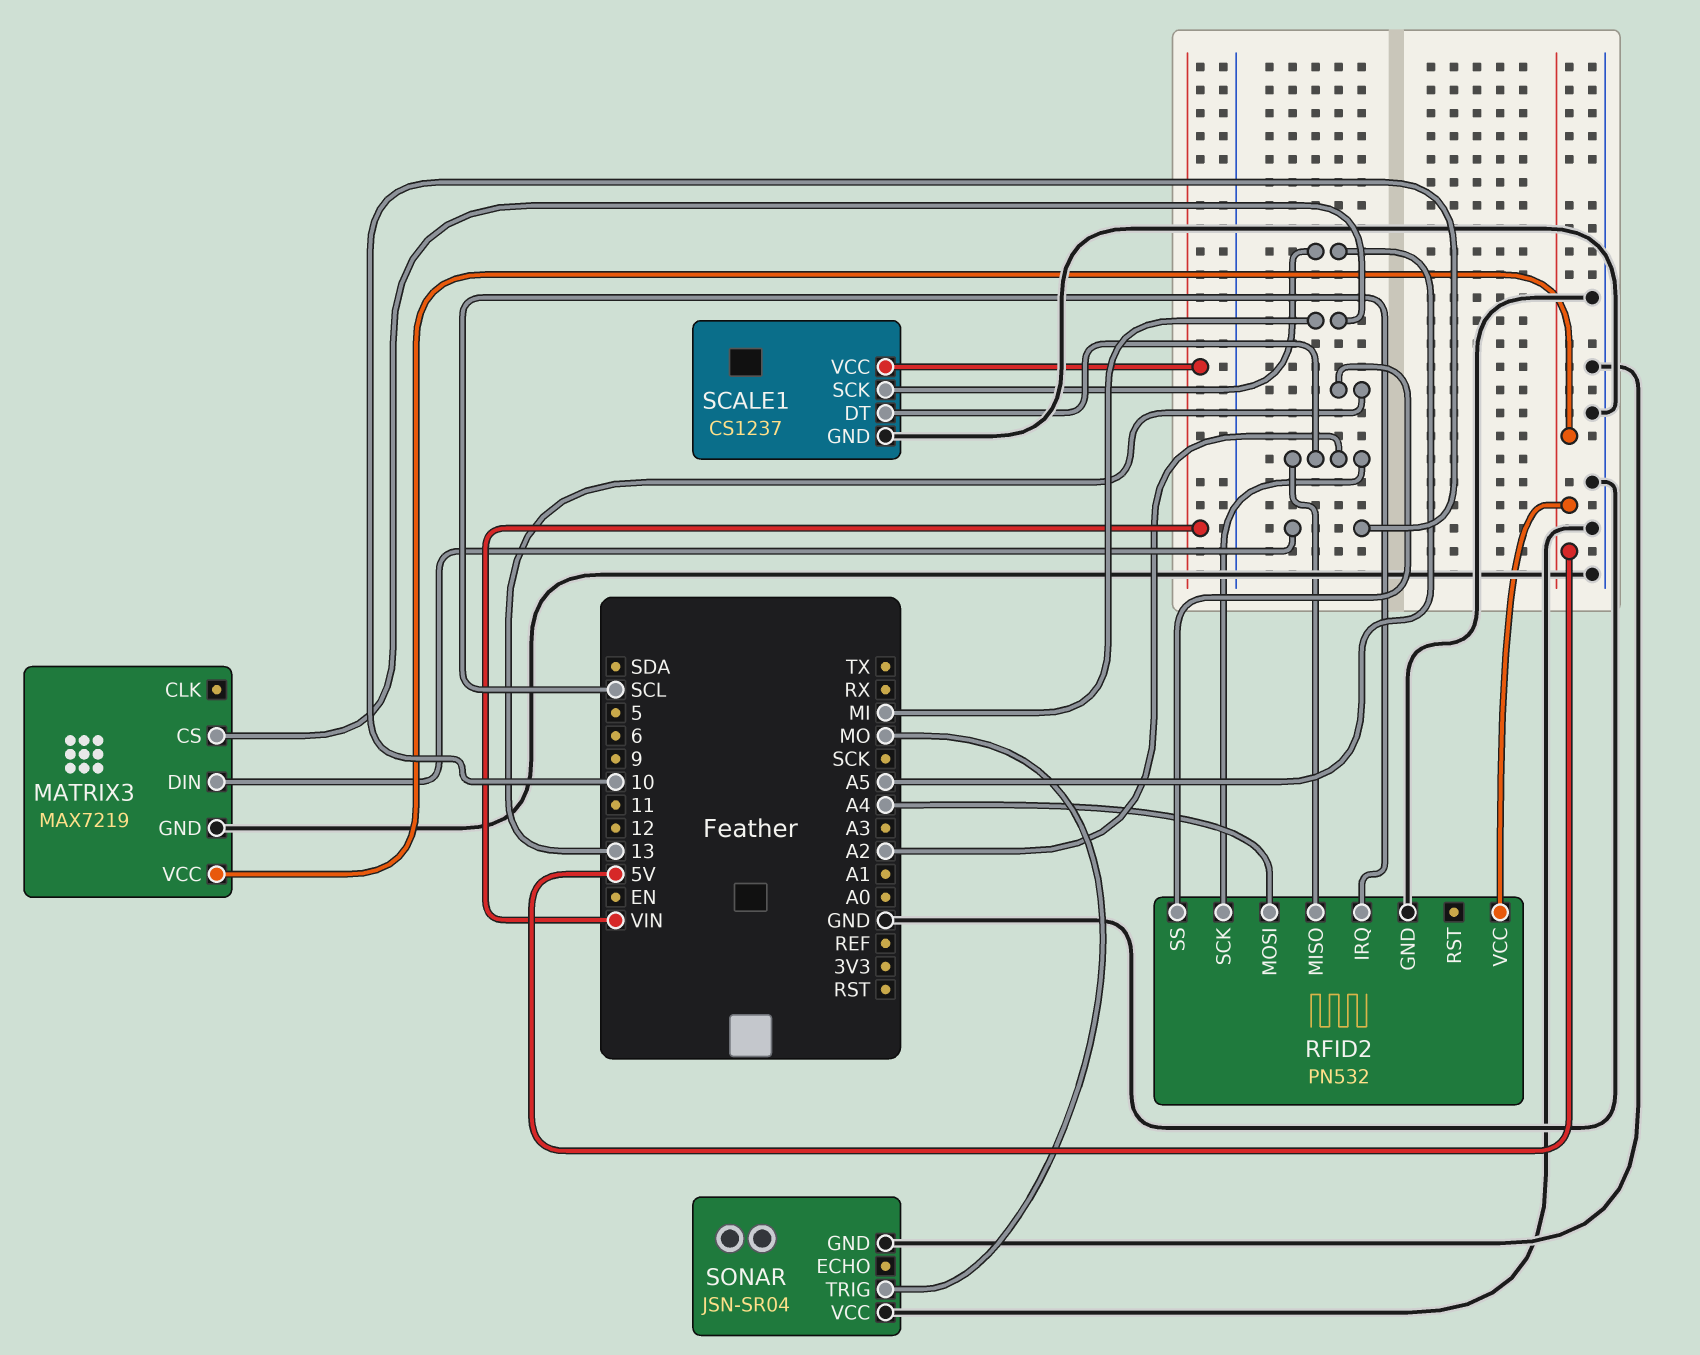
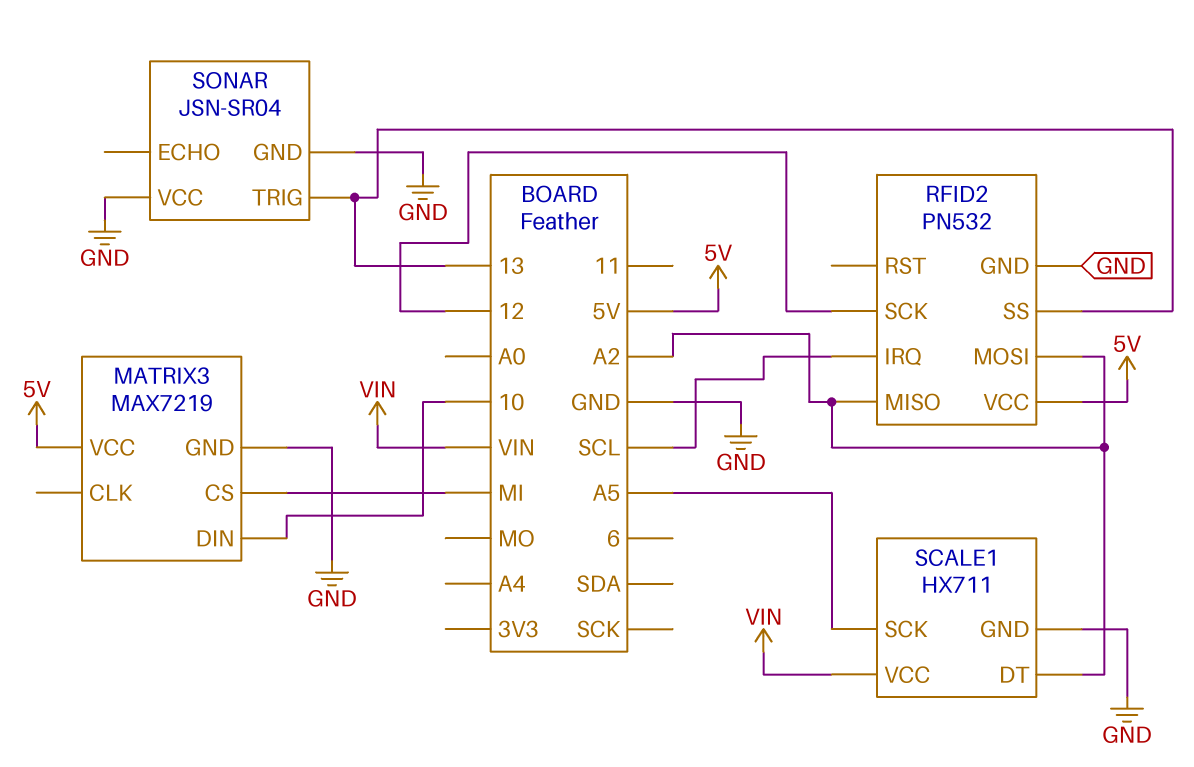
RFID2 pin MOSI: A4 -> A2
RFID2 pin SCK: A2 -> 12
SCALE1: CS1237 -> HX711
SONAR pin TRIG: MO -> 13

